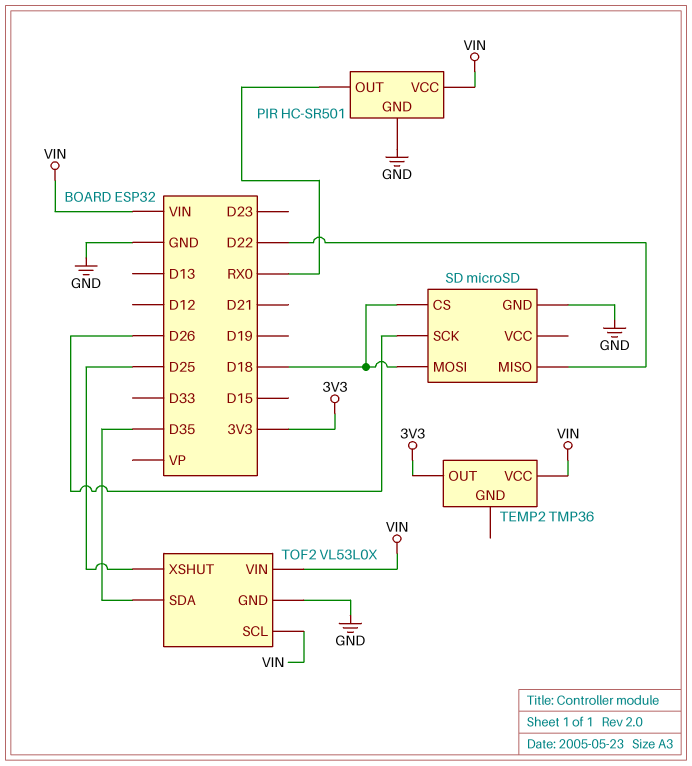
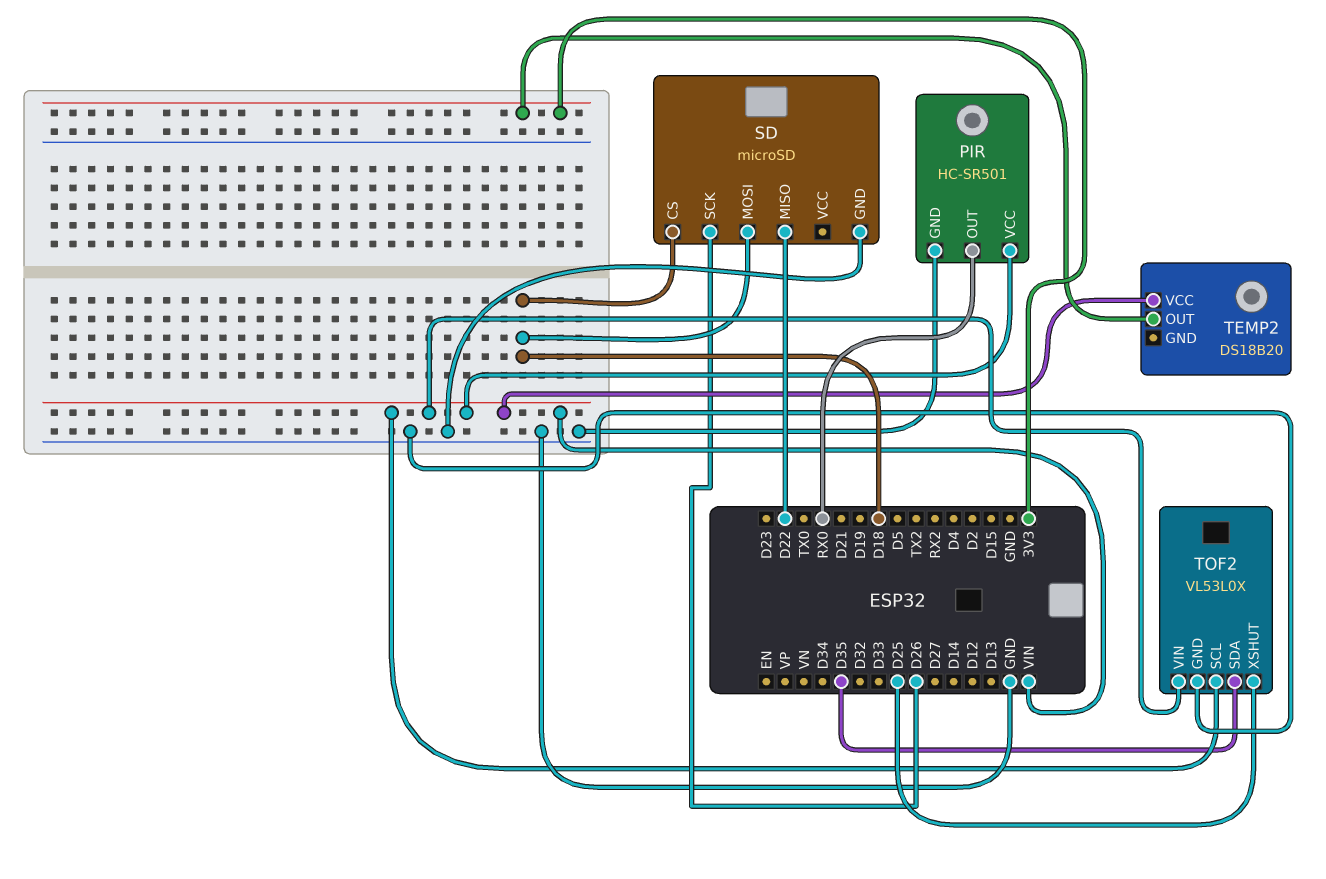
TEMP2: TMP36 -> DS18B20

